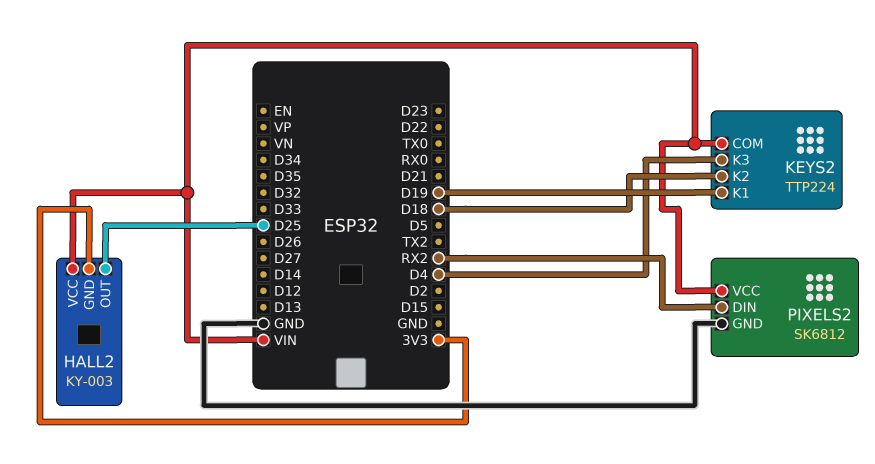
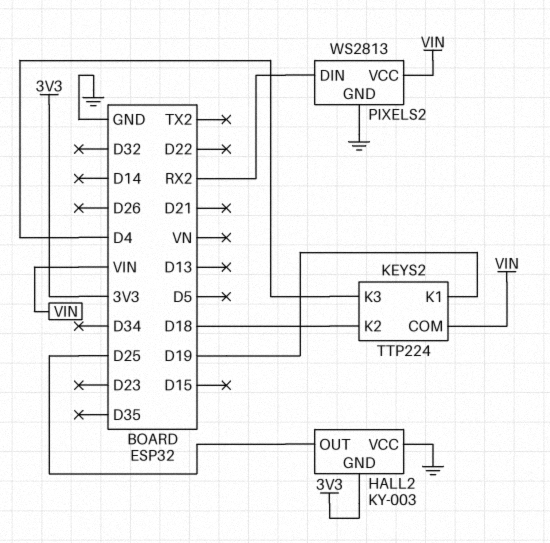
HALL2 pin VCC: VIN -> GND
PIXELS2: SK6812 -> WS2813

